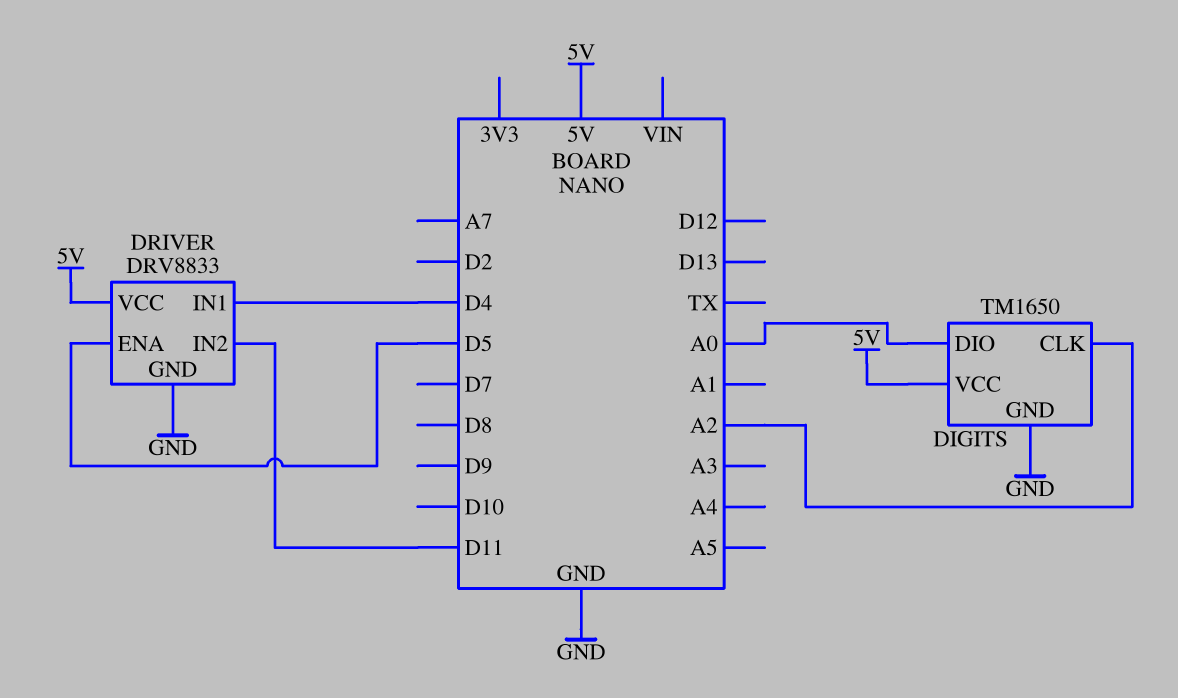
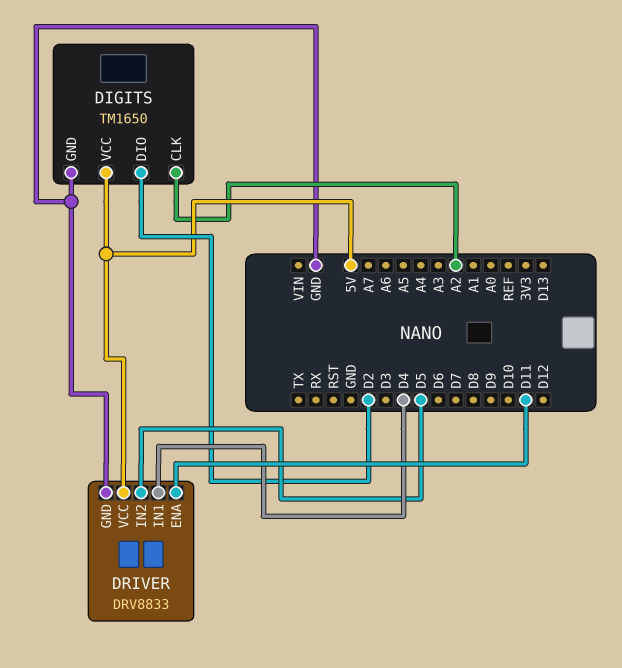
DIGITS pin DIO: A0 -> D2
DRIVER pin ENA: D5 -> D11
DRIVER pin IN2: D11 -> D5

